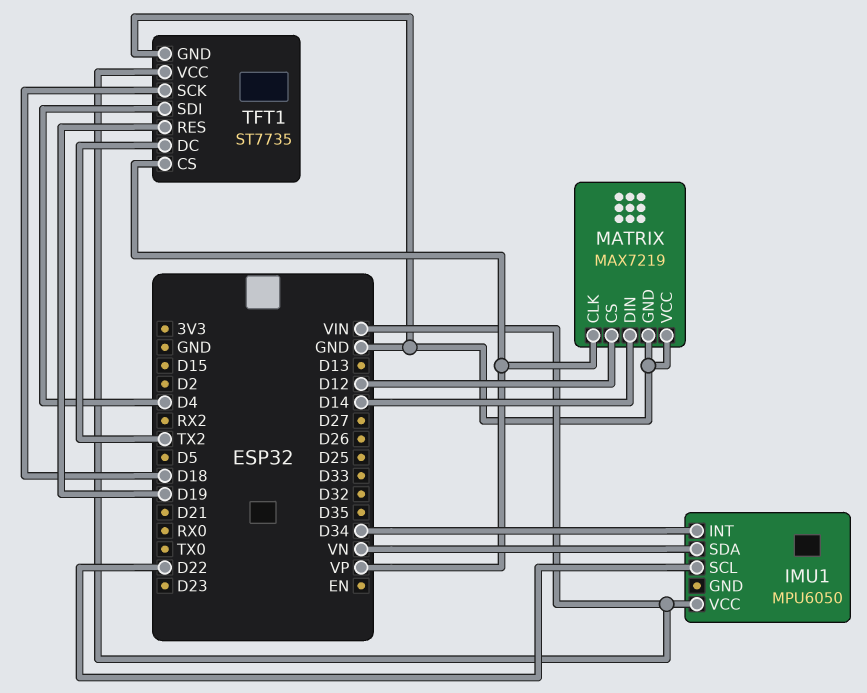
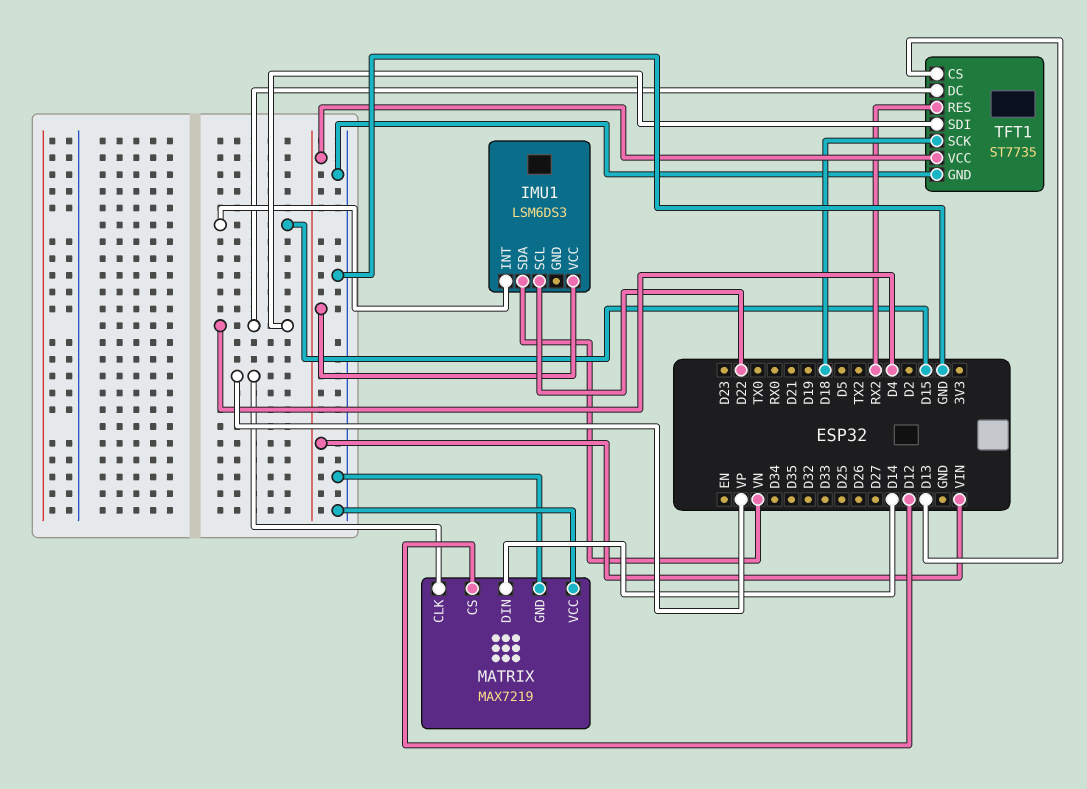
IMU1: MPU6050 -> LSM6DS3
IMU1 pin INT: D34 -> D15
TFT1 pin CS: VP -> D13
TFT1 pin DC: TX2 -> D4
TFT1 pin RES: D19 -> RX2

